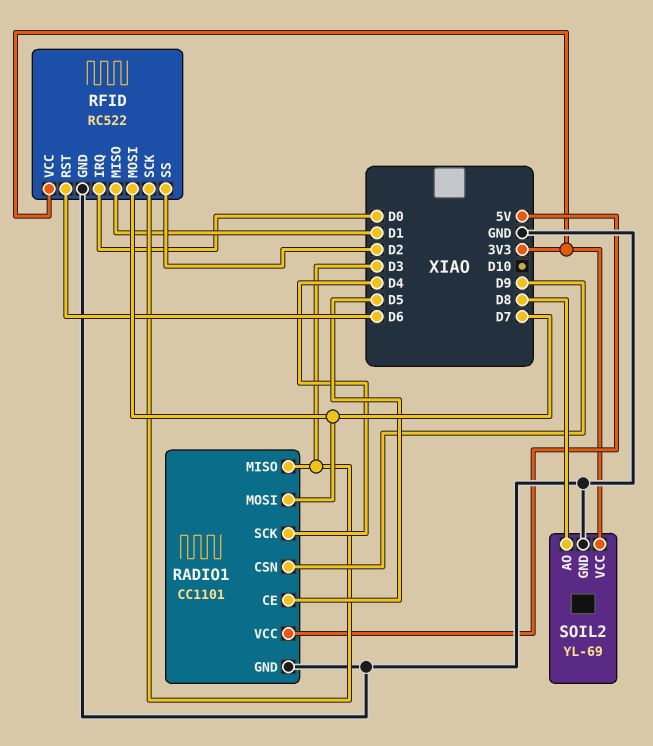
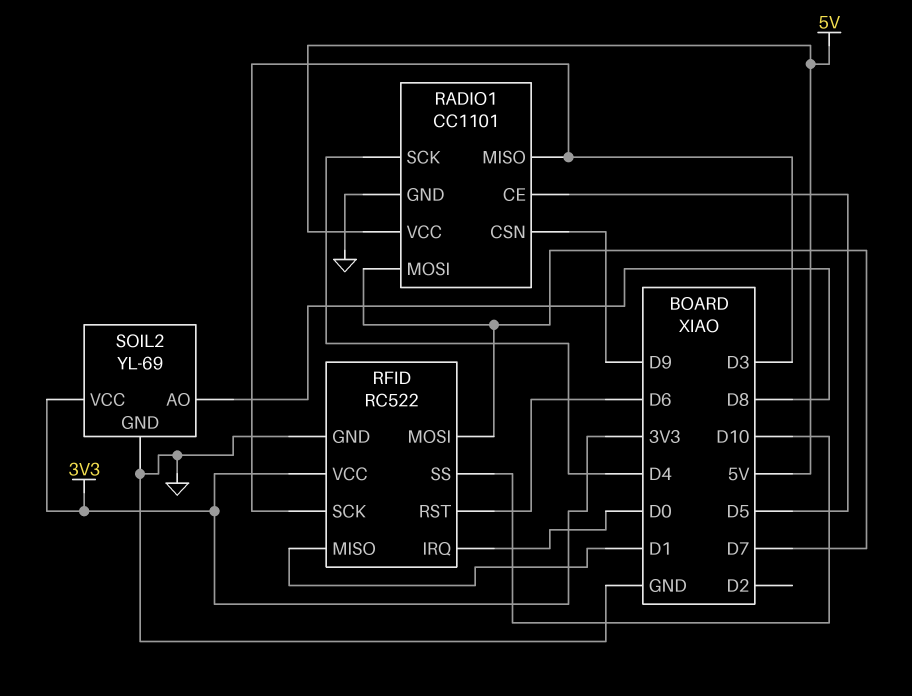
RFID pin SS: D2 -> D10

